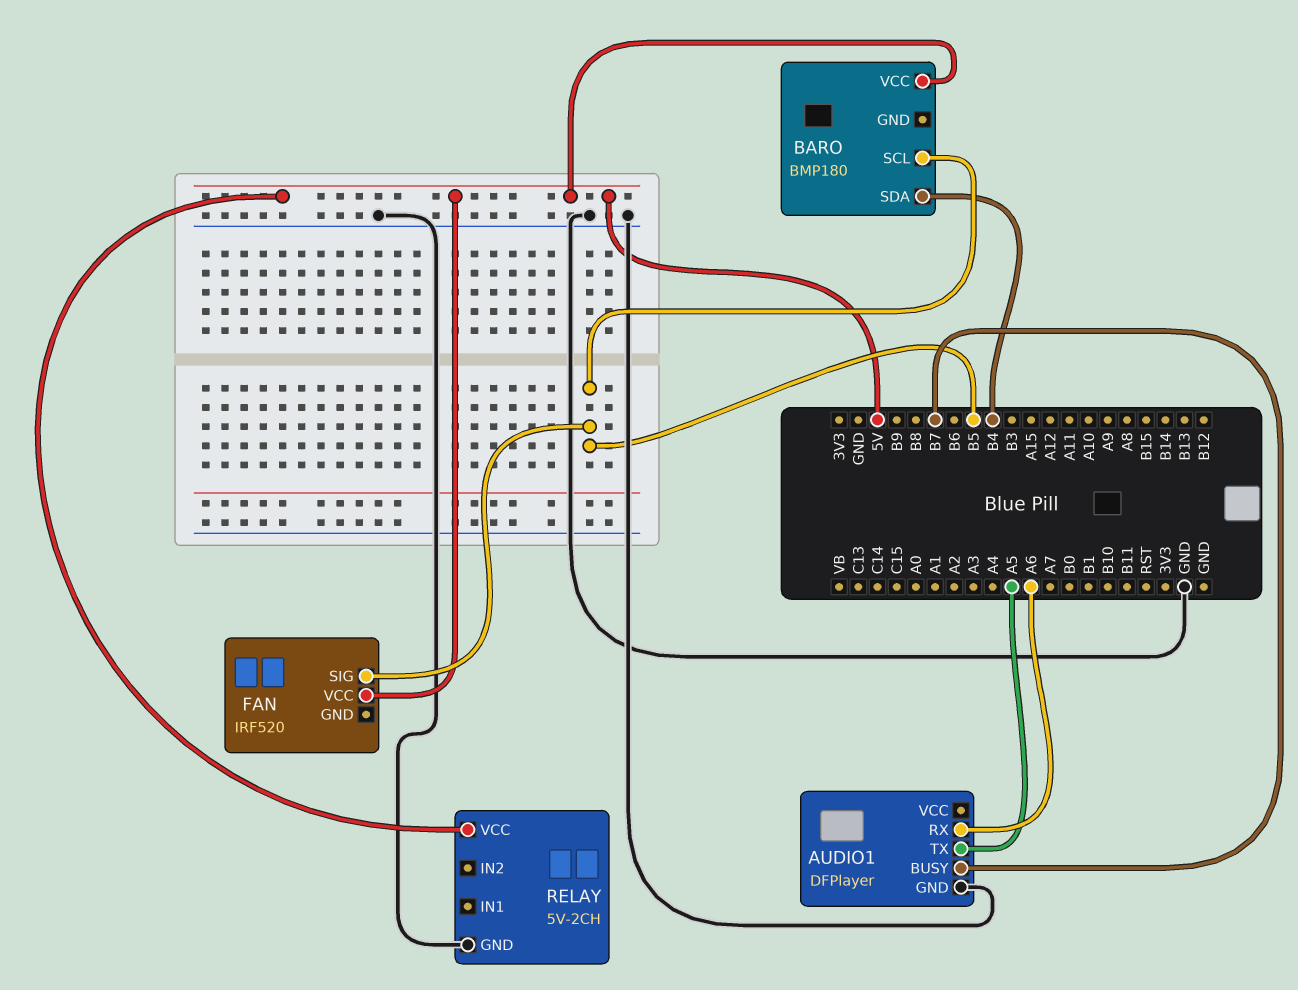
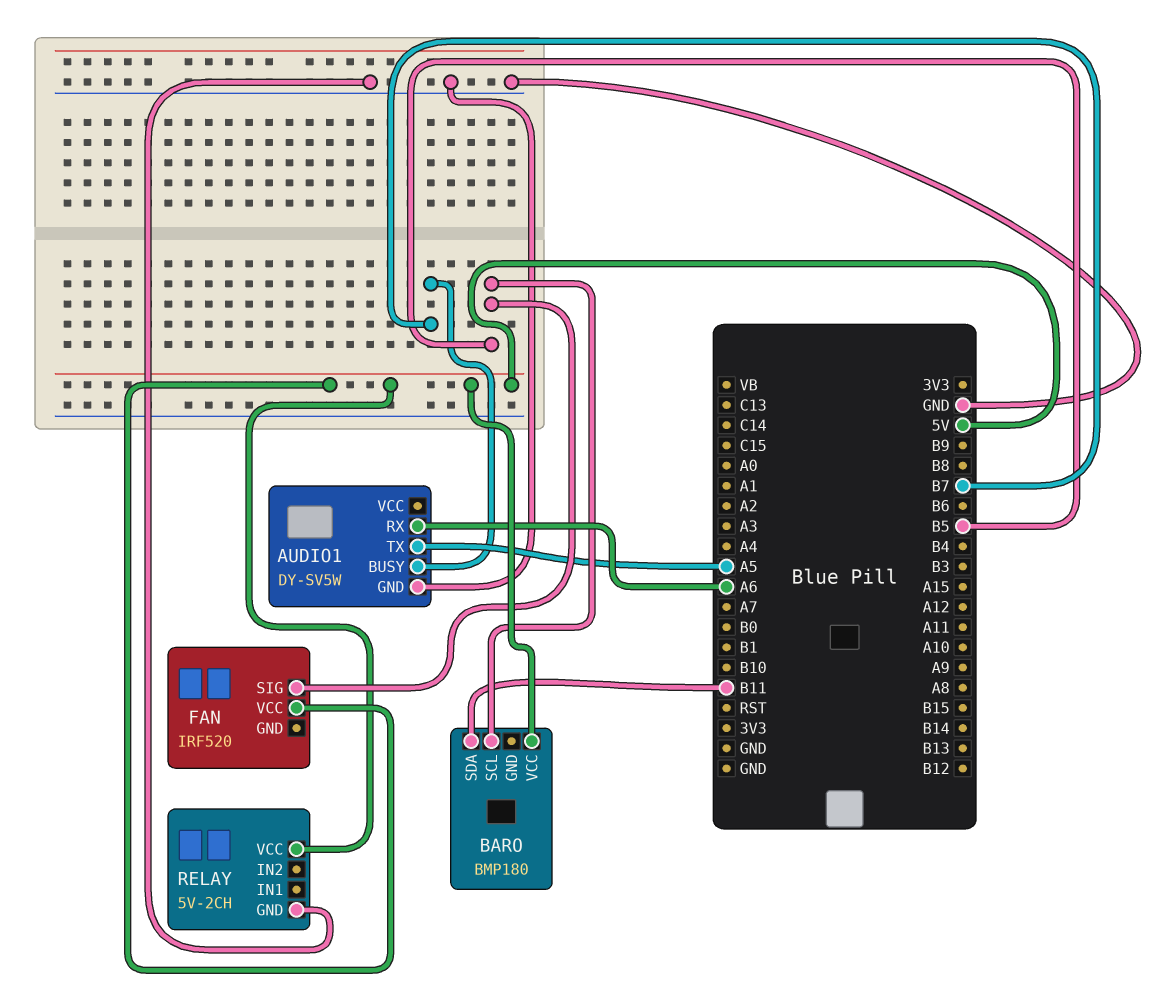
AUDIO1: DFPlayer -> DY-SV5W
BARO pin SDA: B4 -> B11

